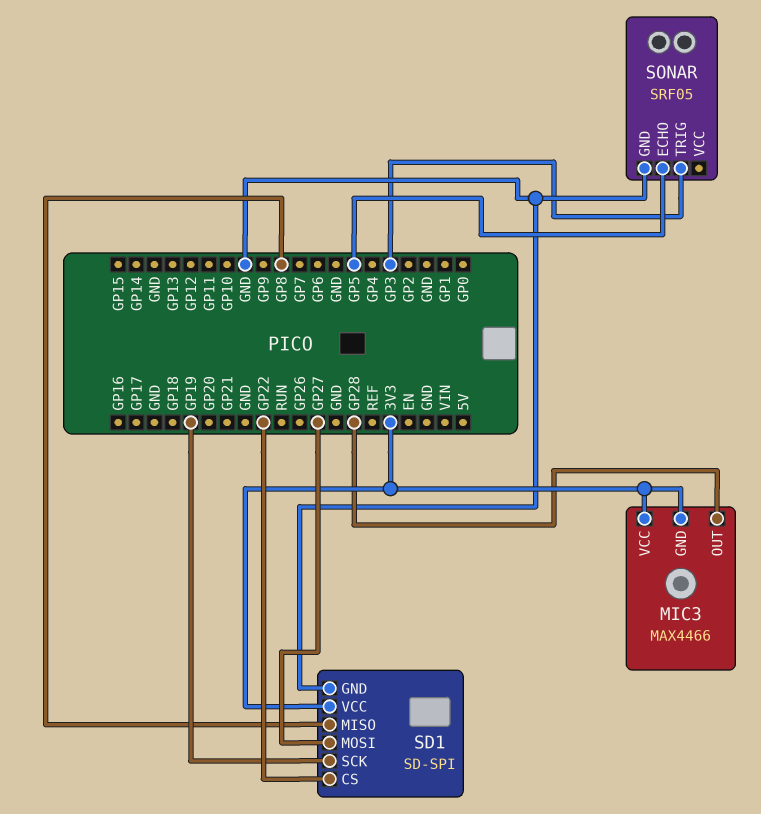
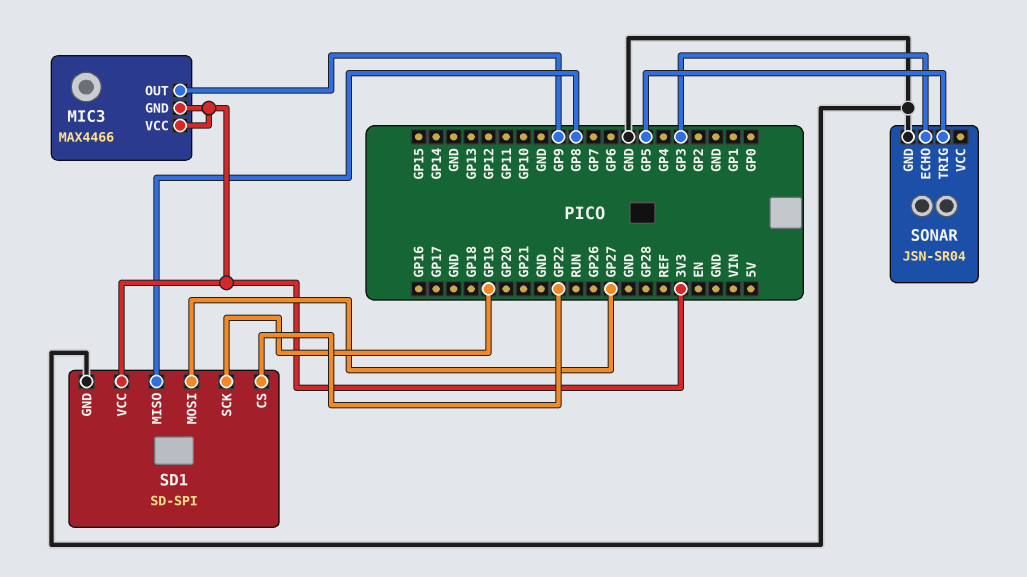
MIC3 pin OUT: GP28 -> GP9
SONAR: SRF05 -> JSN-SR04
SONAR pin ECHO: GP5 -> GP3
SONAR pin TRIG: GP3 -> GP5

